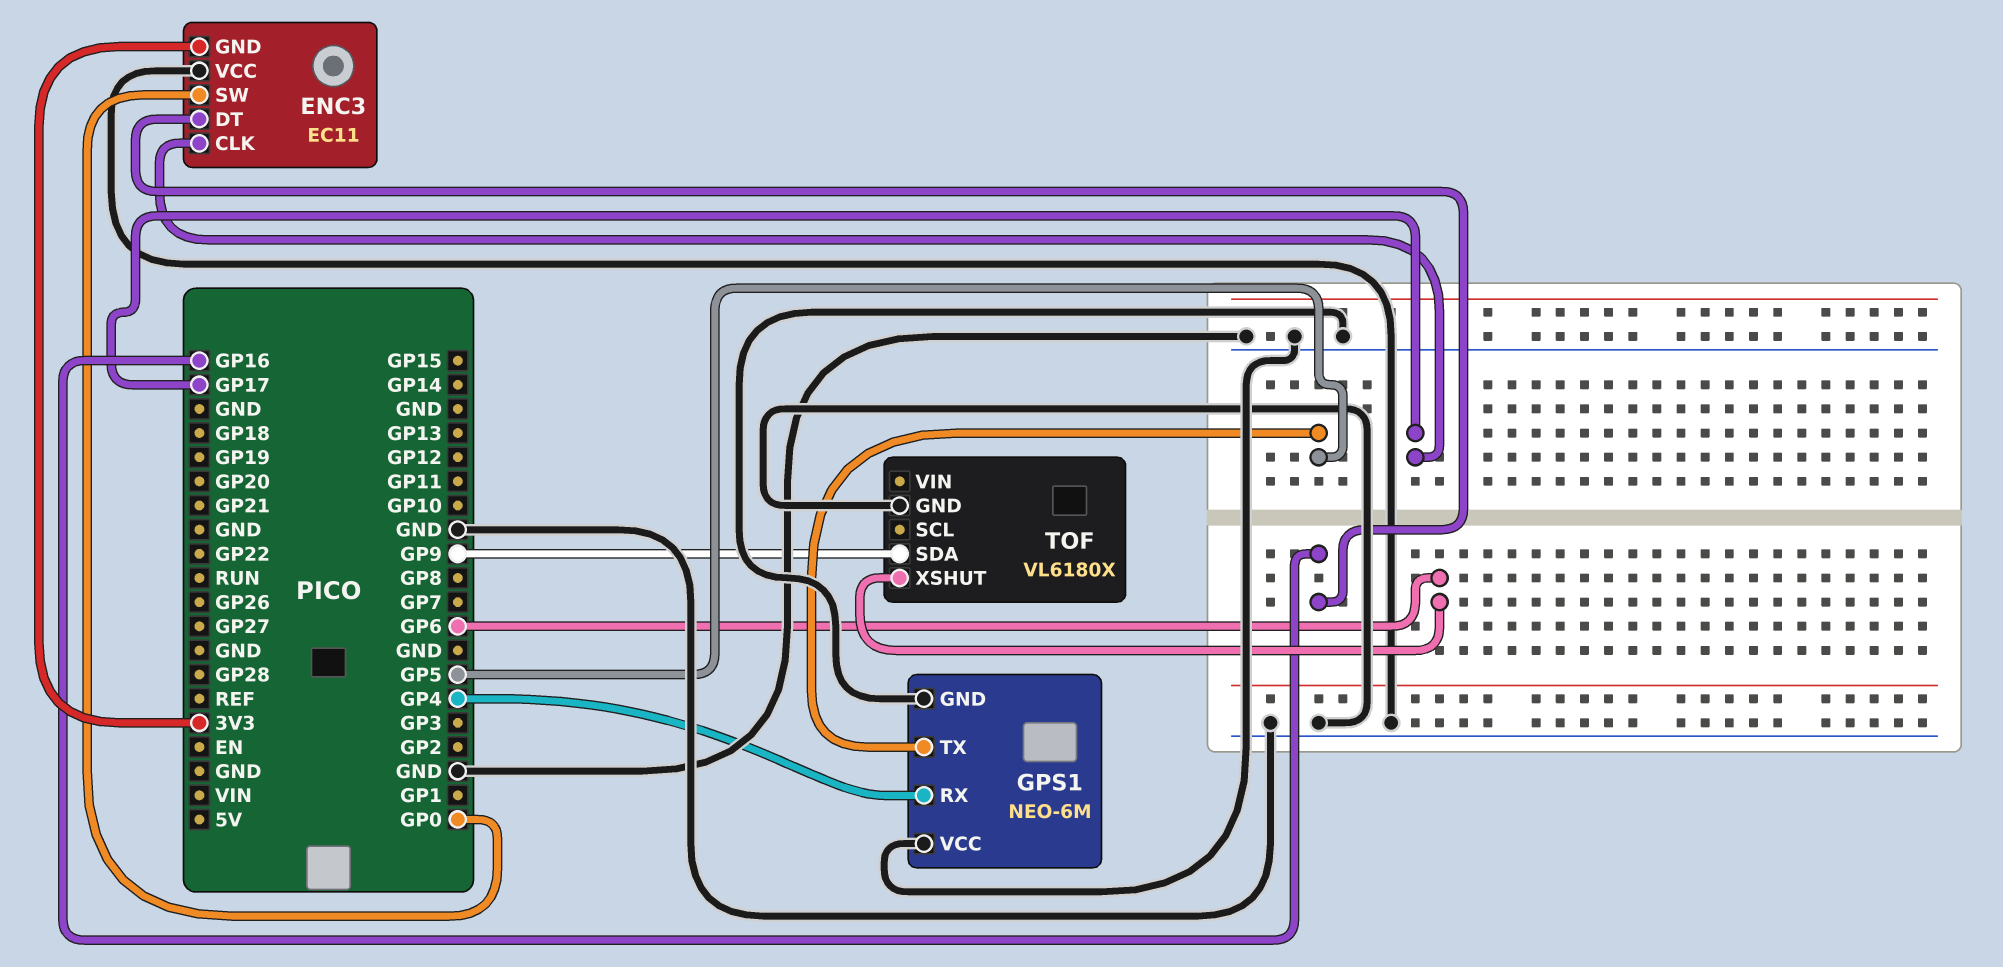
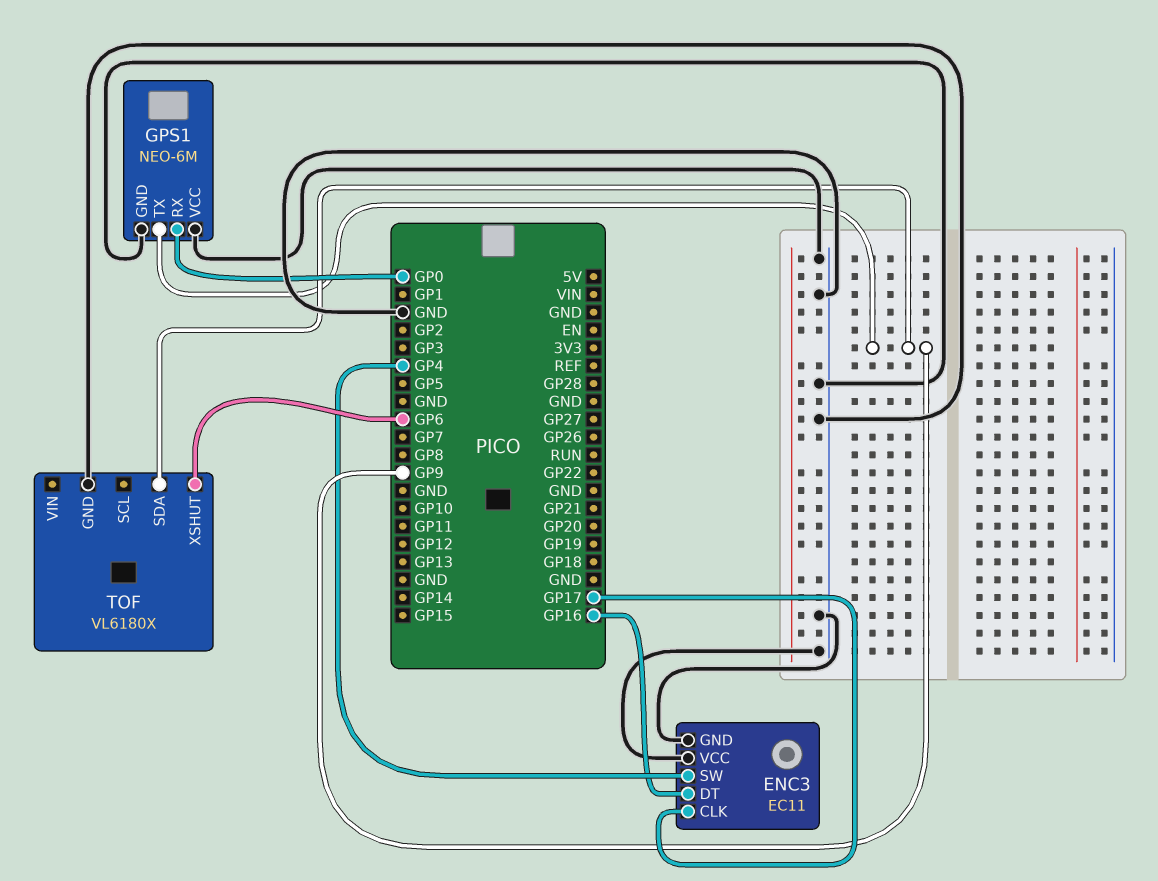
ENC3 pin GND: 3V3 -> GND
ENC3 pin SW: GP0 -> GP4
GPS1 pin RX: GP4 -> GP0
GPS1 pin TX: GP5 -> GP9

